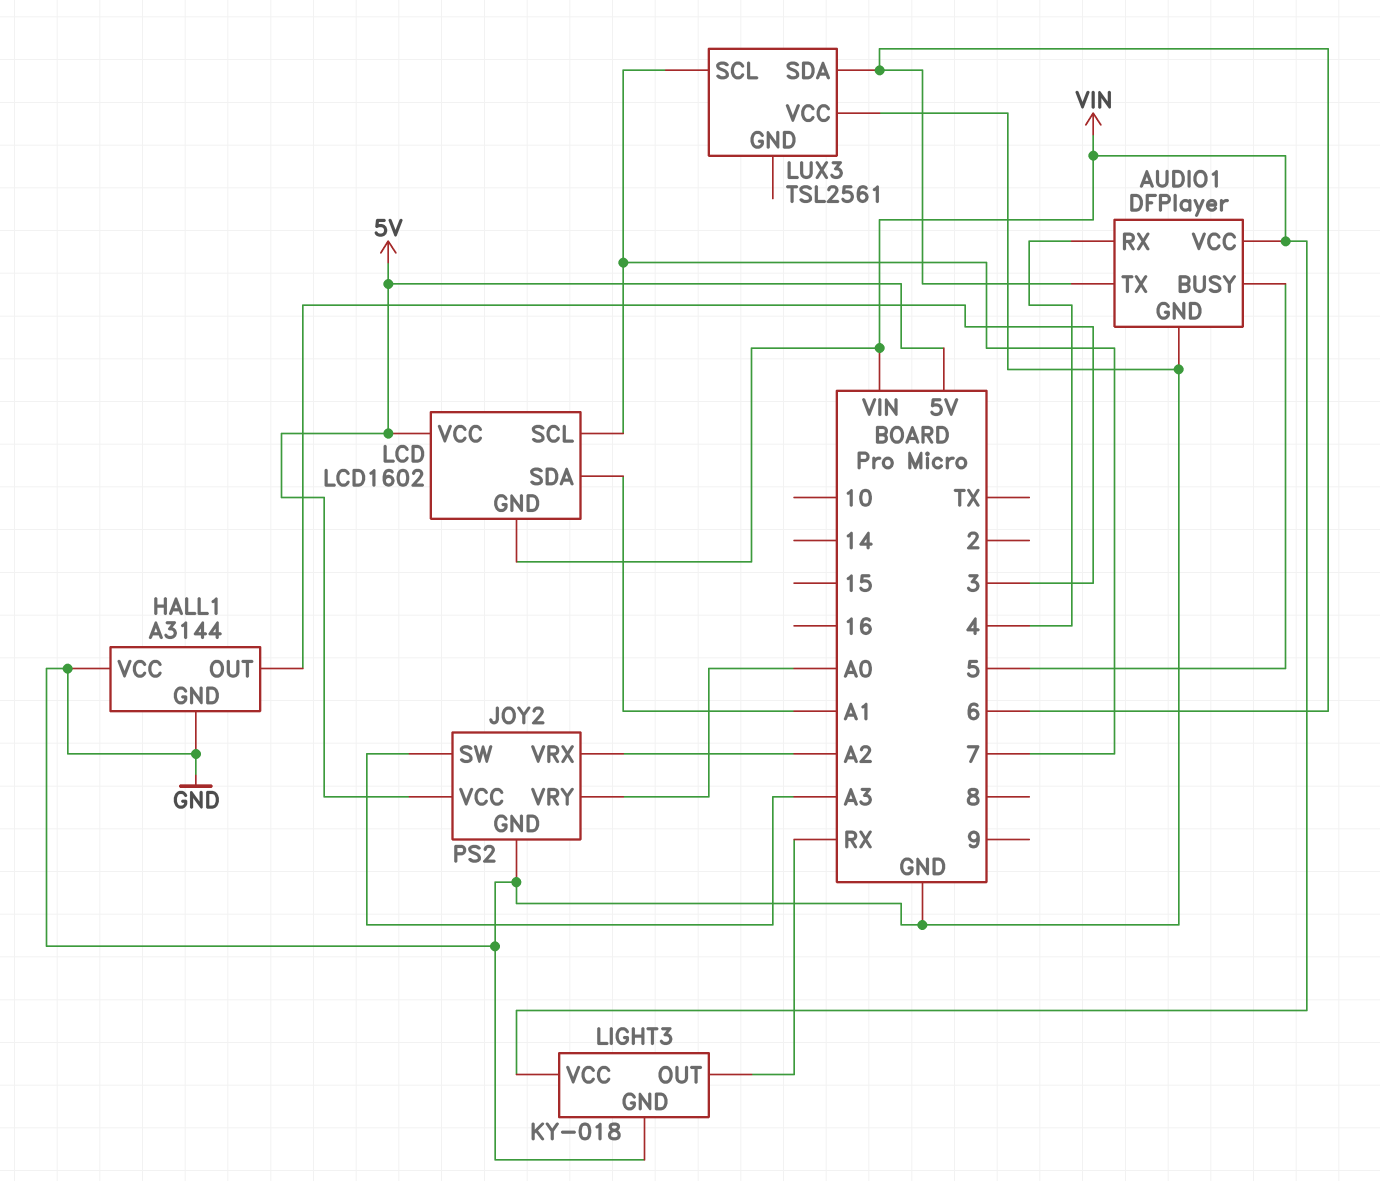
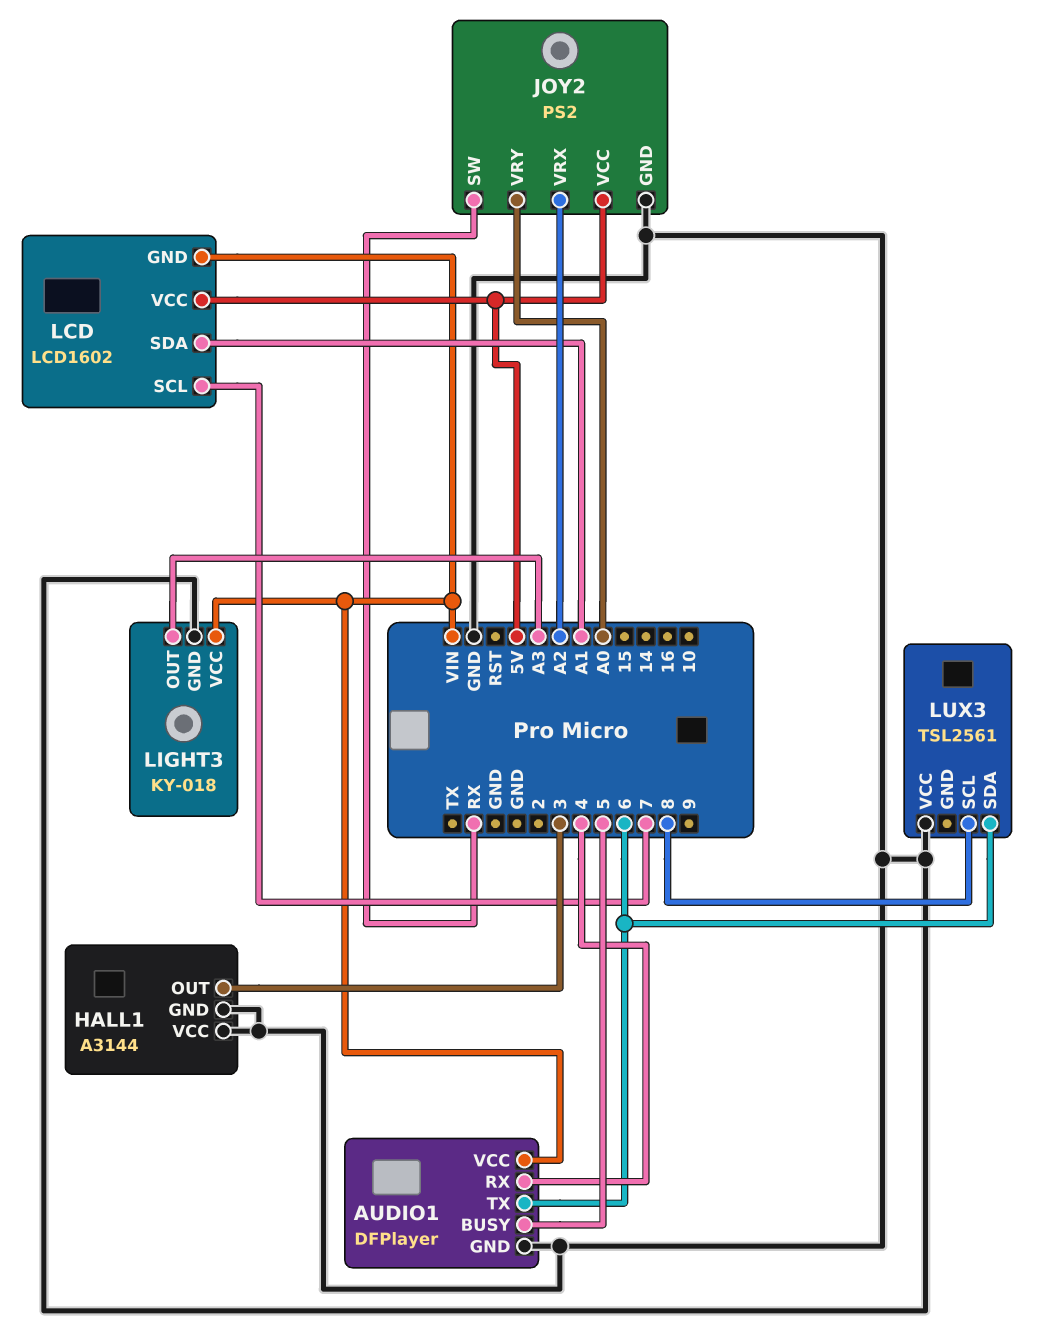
JOY2 pin SW: A3 -> RX
LIGHT3 pin OUT: RX -> A3
LUX3 pin SCL: 7 -> 8

